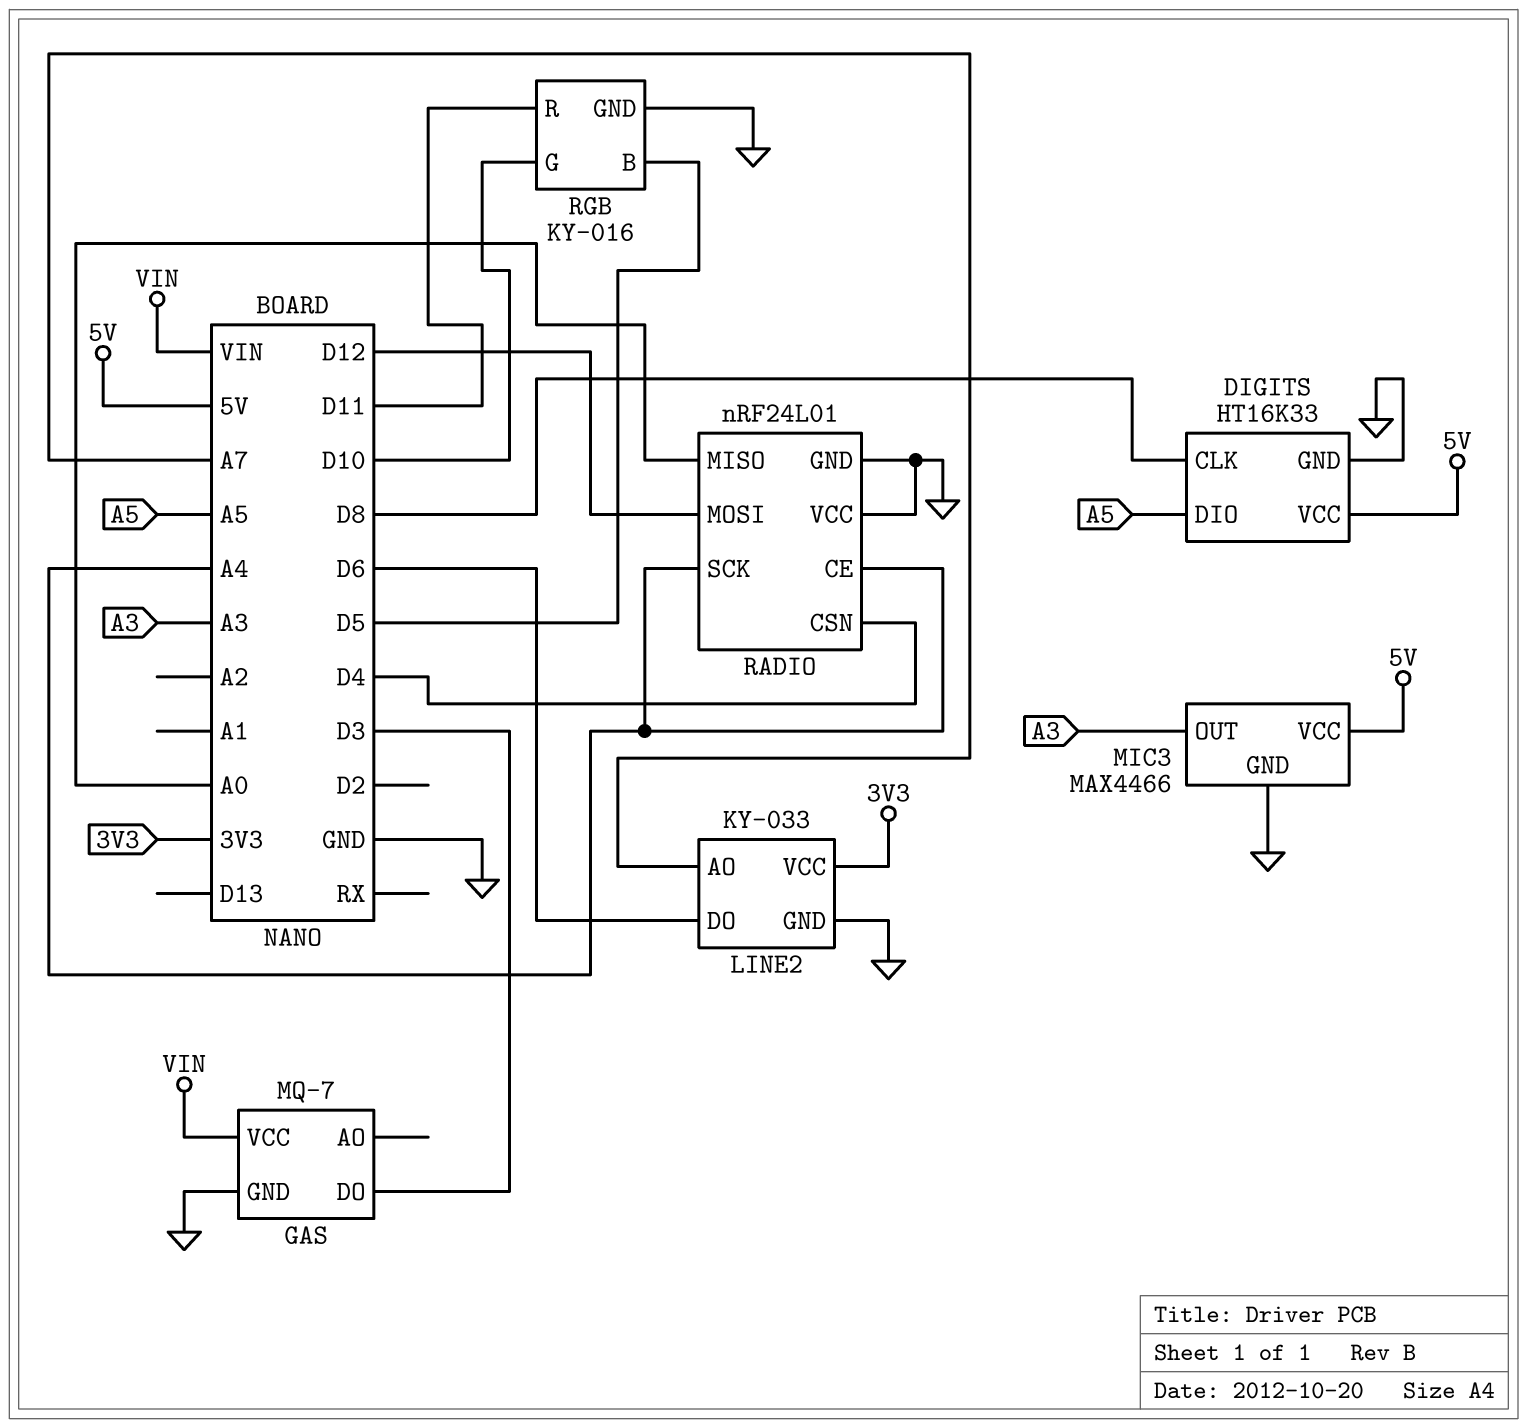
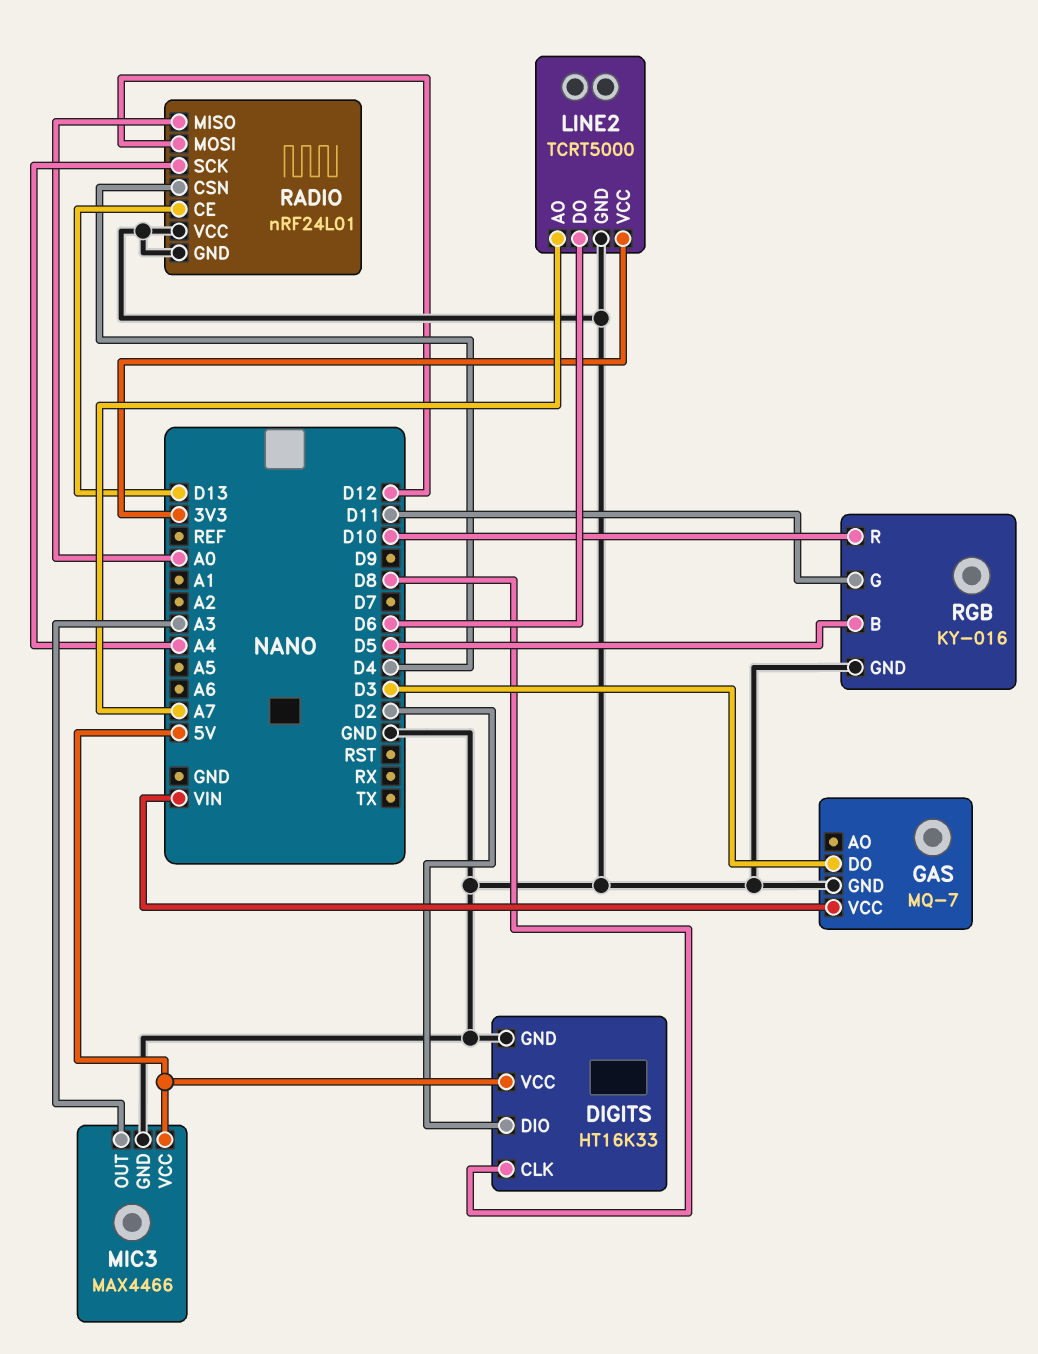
DIGITS pin DIO: A5 -> D2
LINE2: KY-033 -> TCRT5000
RADIO pin CE: A4 -> D13
RGB pin G: D10 -> D11
RGB pin R: D11 -> D10

